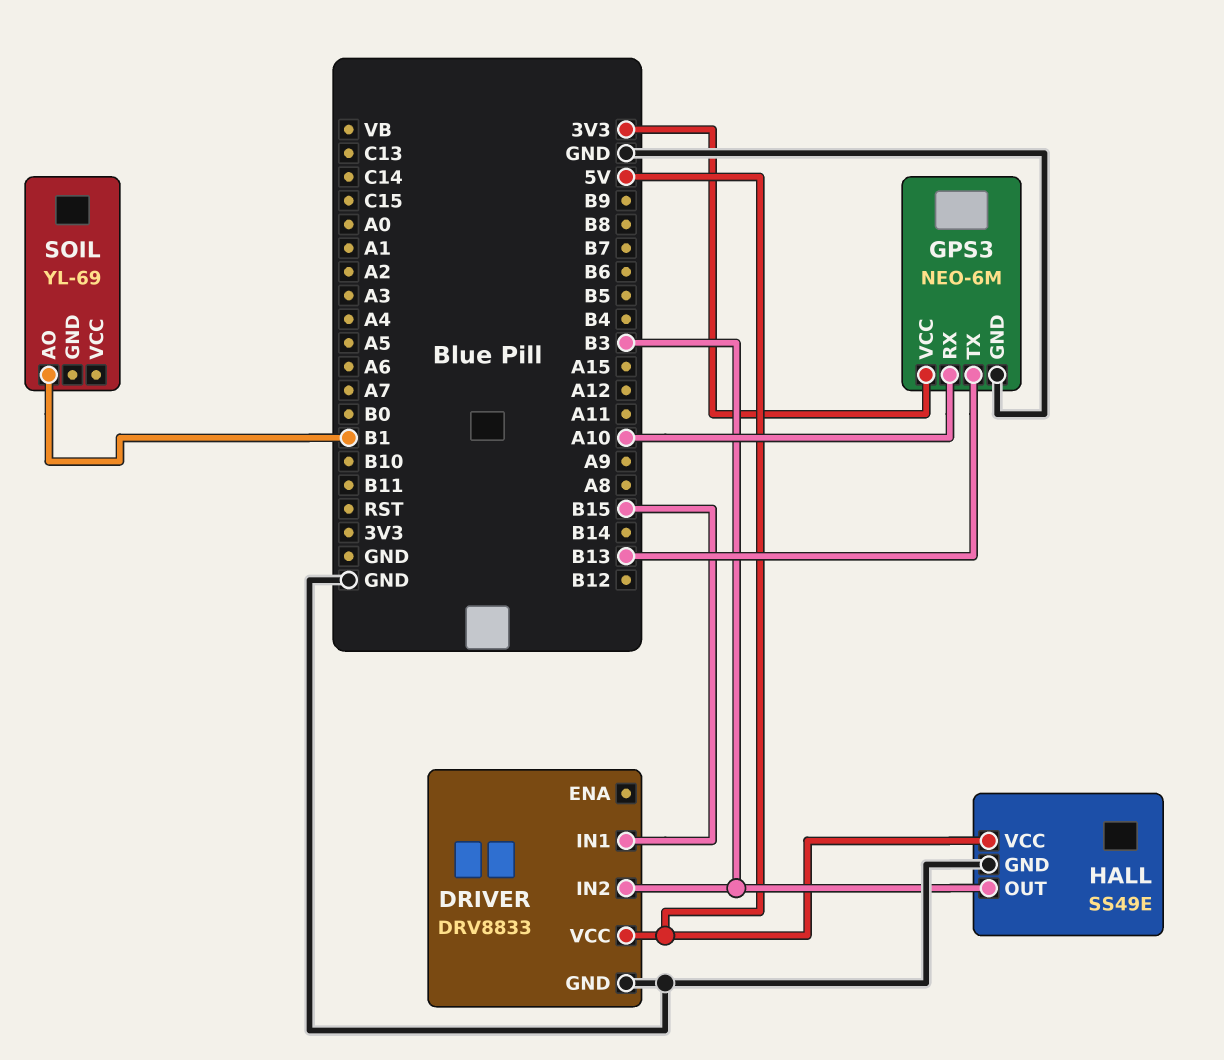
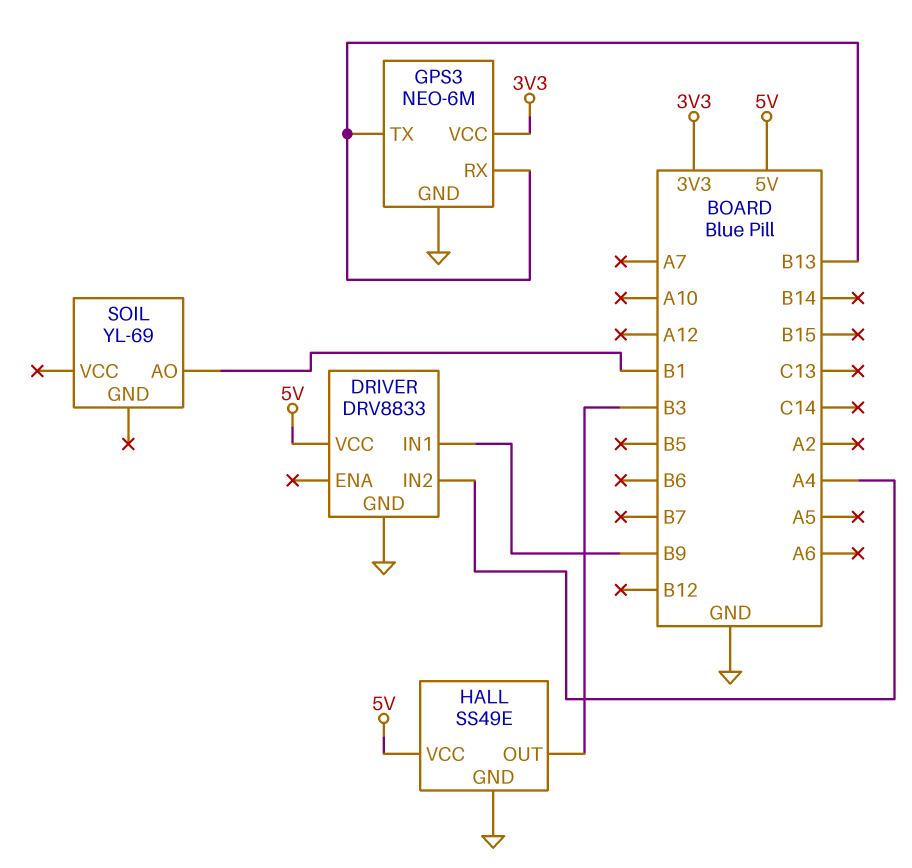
DRIVER pin IN1: B15 -> B9
DRIVER pin IN2: B3 -> A4
GPS3 pin RX: A10 -> B13

